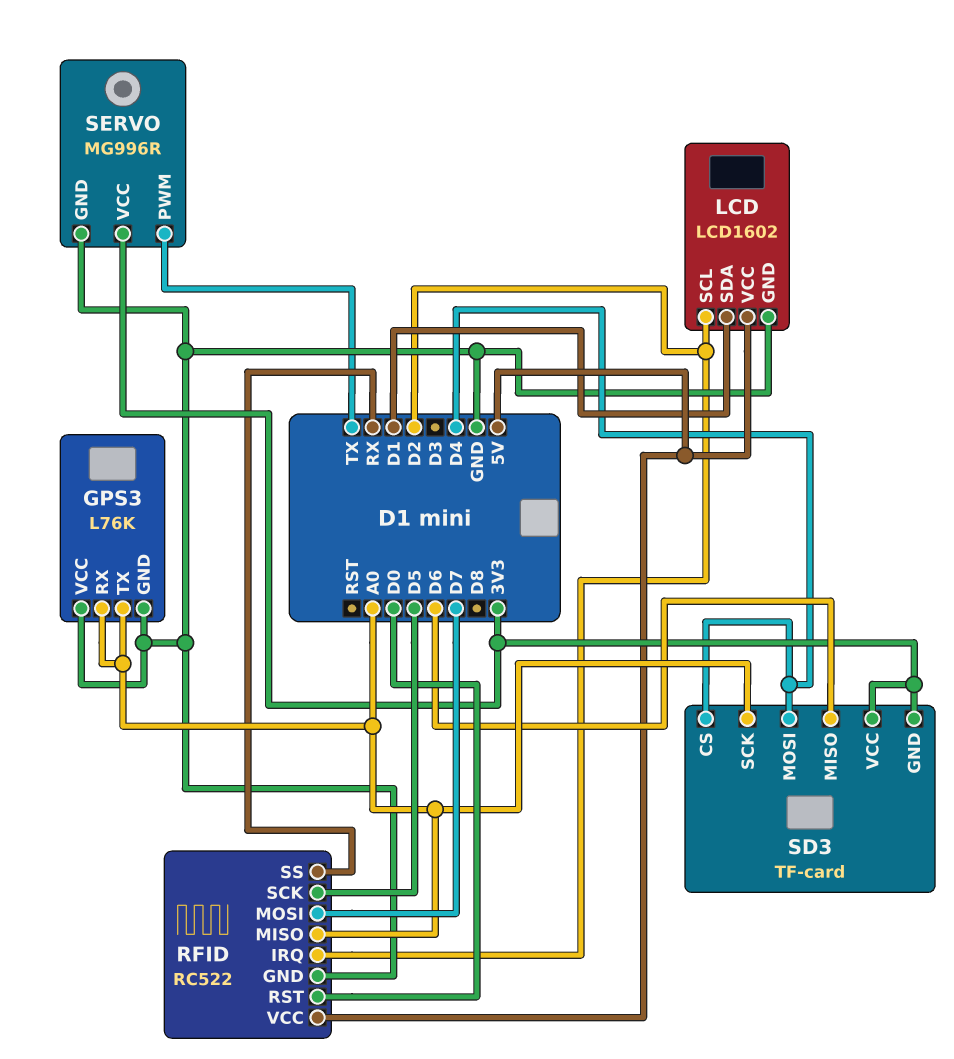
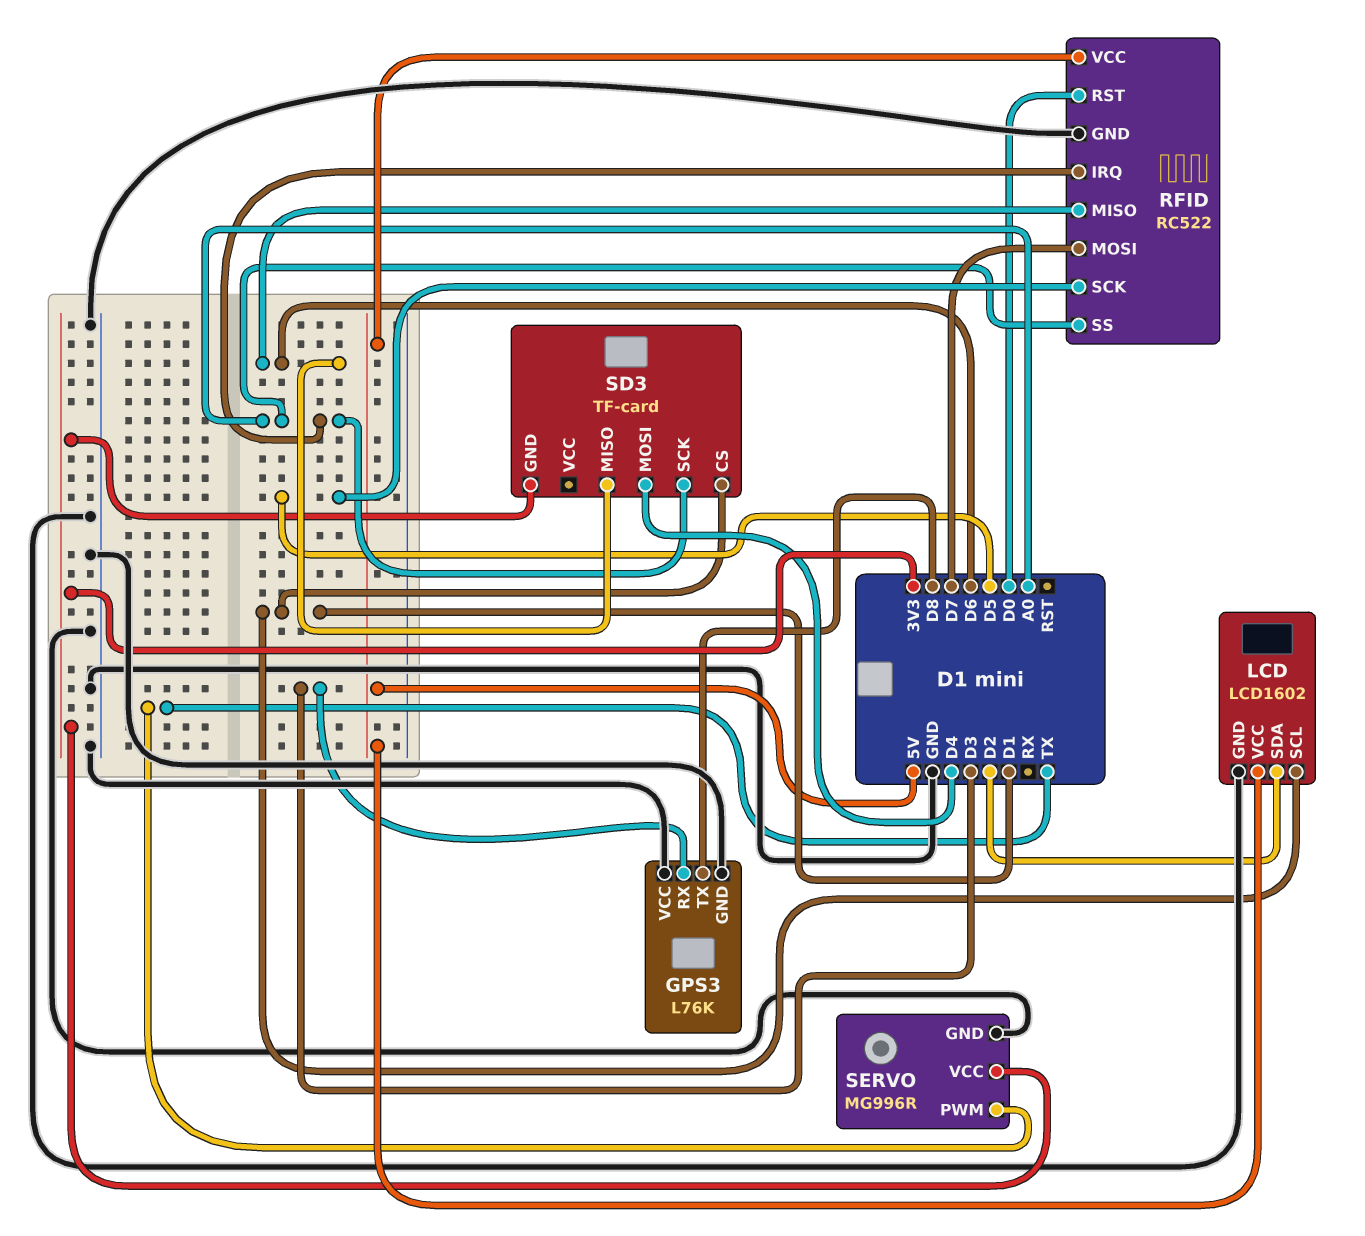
GPS3 pin RX: A0 -> D3
GPS3 pin TX: A0 -> D8
LCD pin SCL: D2 -> D1
LCD pin SDA: D1 -> D2
RFID pin IRQ: D2 -> A0
RFID pin MISO: A0 -> D6
RFID pin SS: RX -> A0
SD3 pin CS: D4 -> D1
SD3 pin VCC: 3V3 -> none

